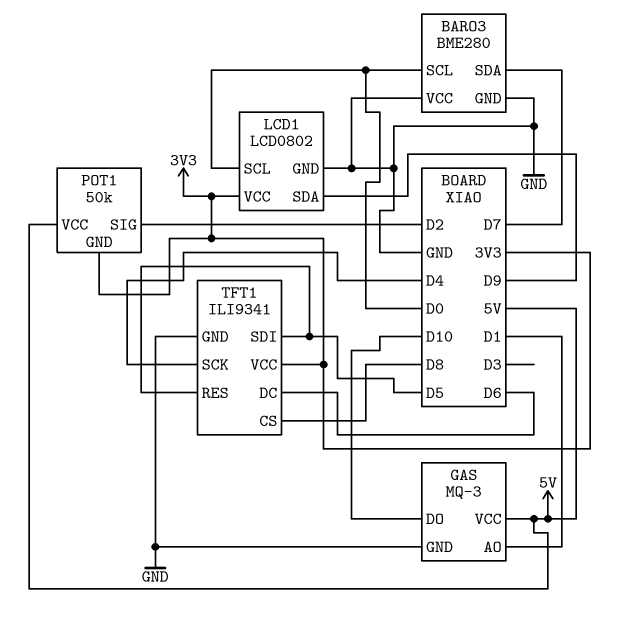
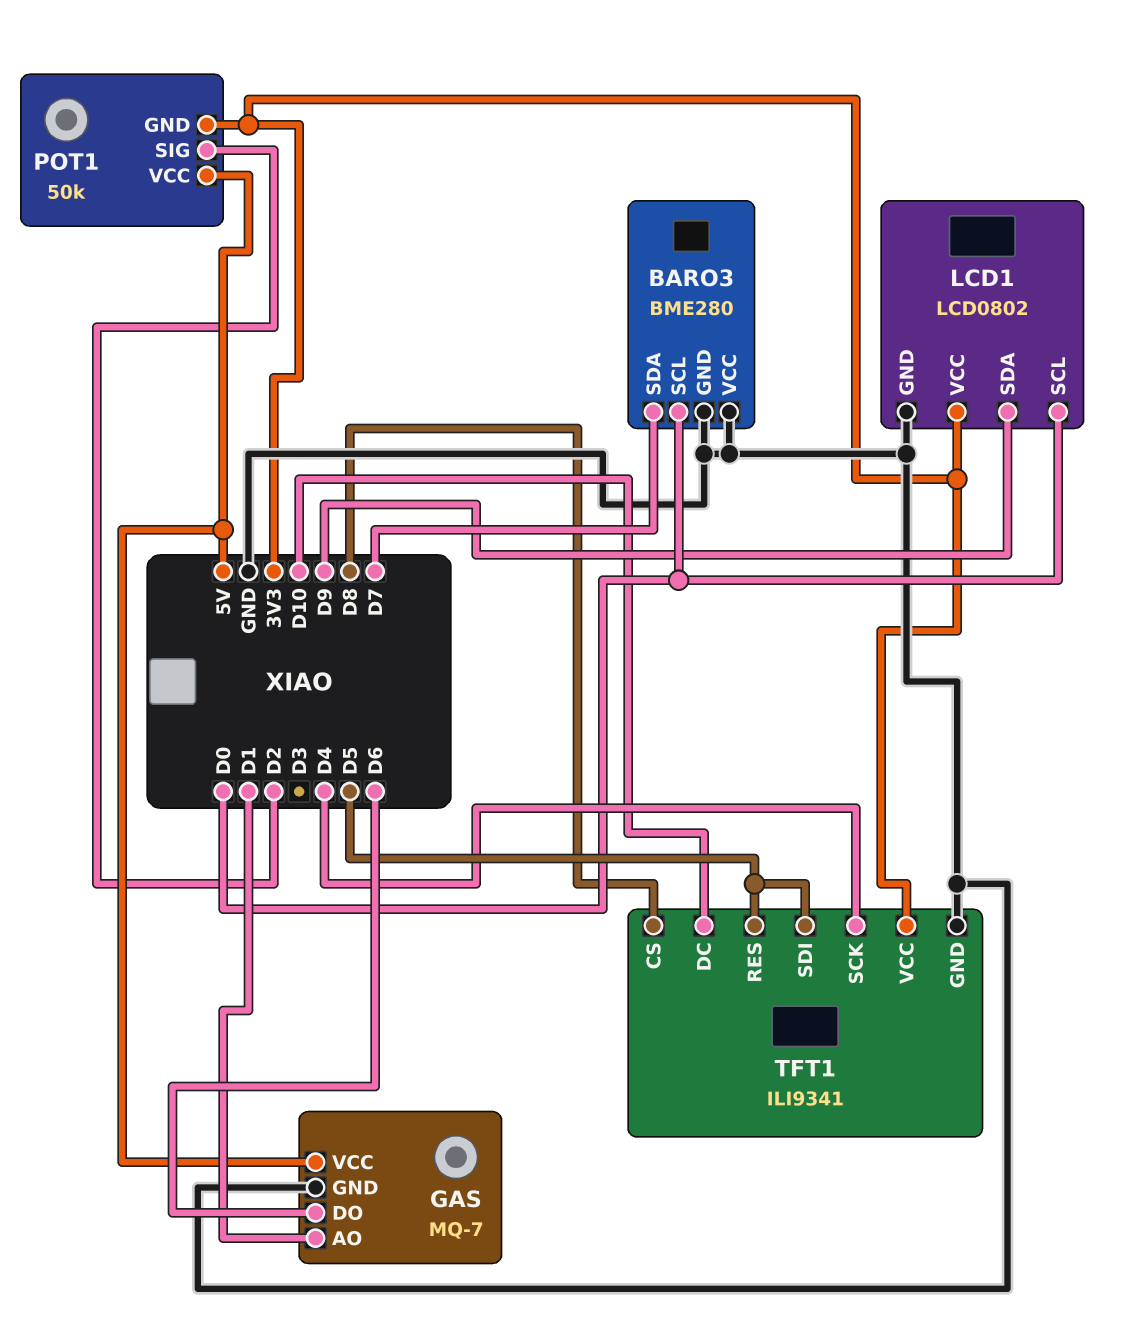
GAS: MQ-3 -> MQ-7
GAS pin DO: D10 -> D6
TFT1 pin DC: D6 -> D10

